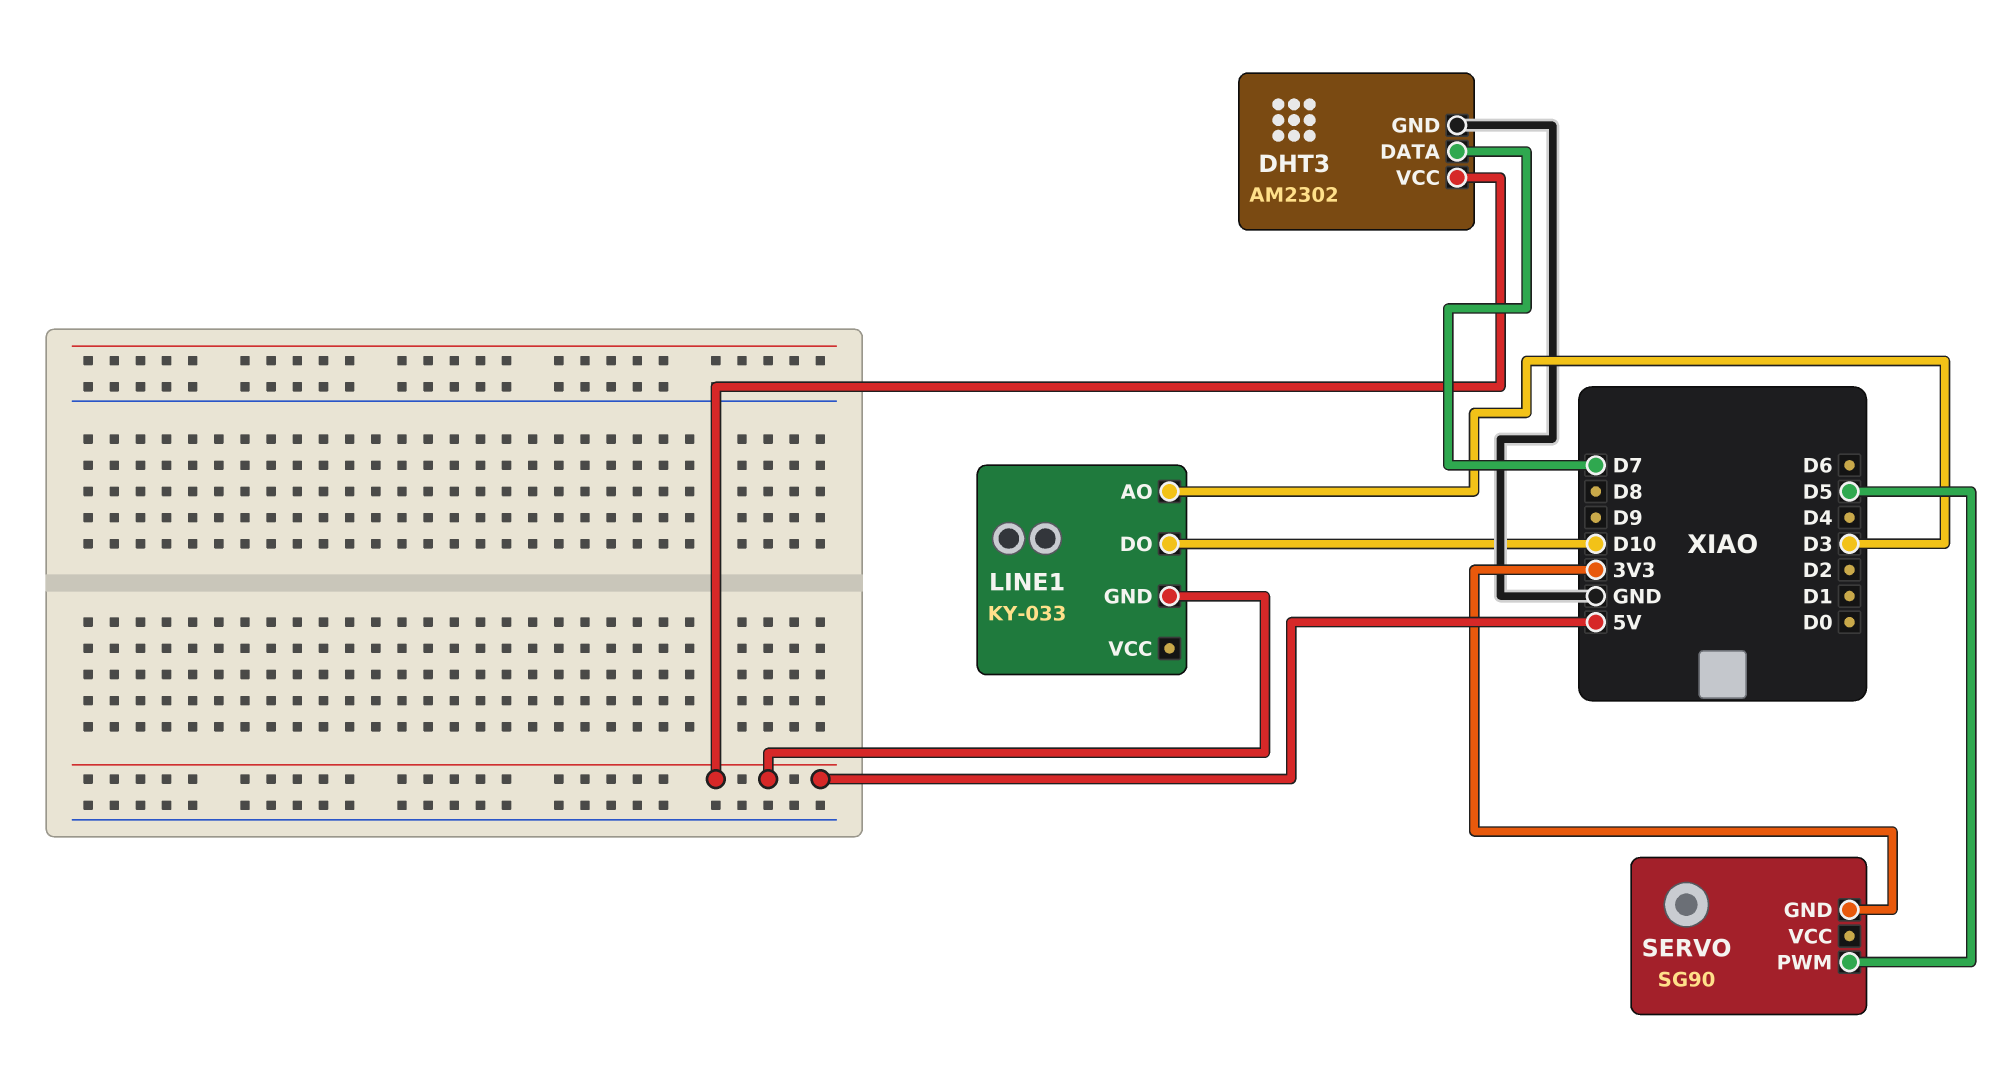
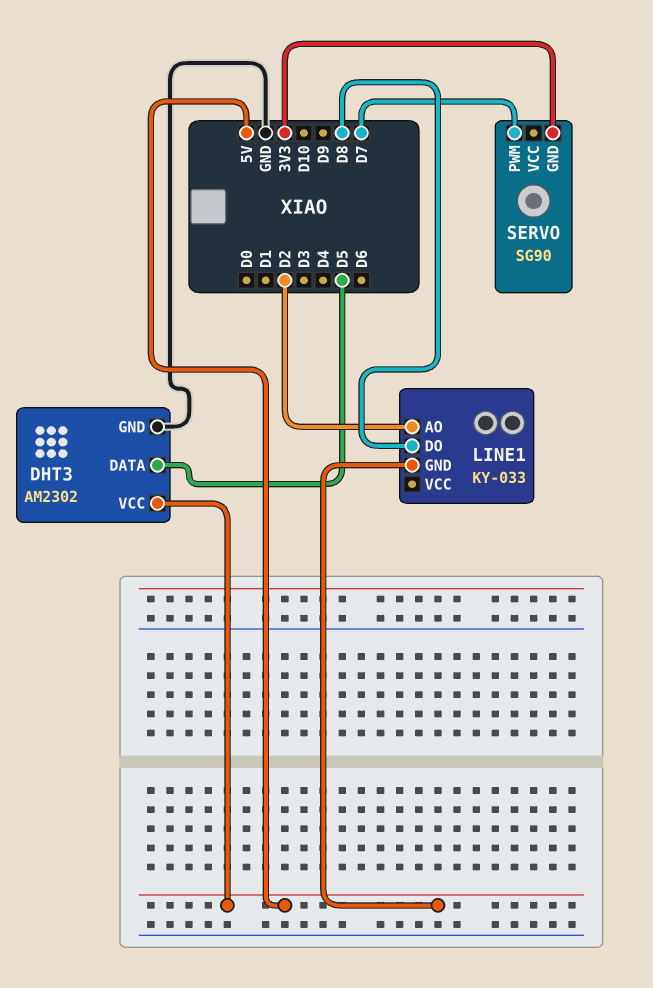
DHT3 pin DATA: D7 -> D5
LINE1 pin AO: D3 -> D2
LINE1 pin DO: D10 -> D8
SERVO pin PWM: D5 -> D7

